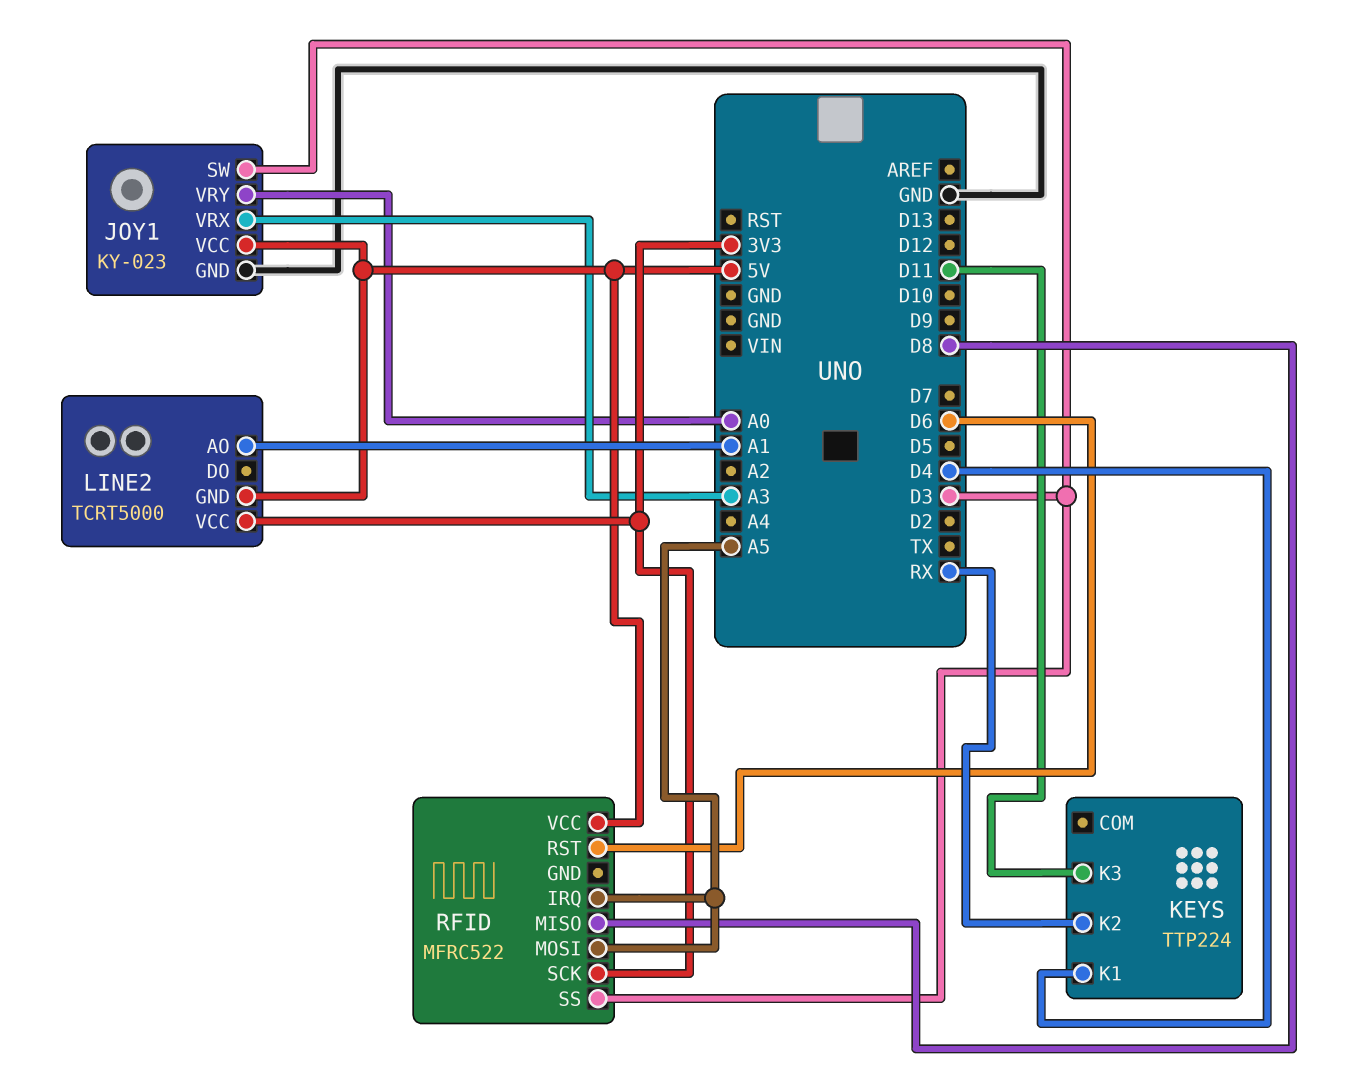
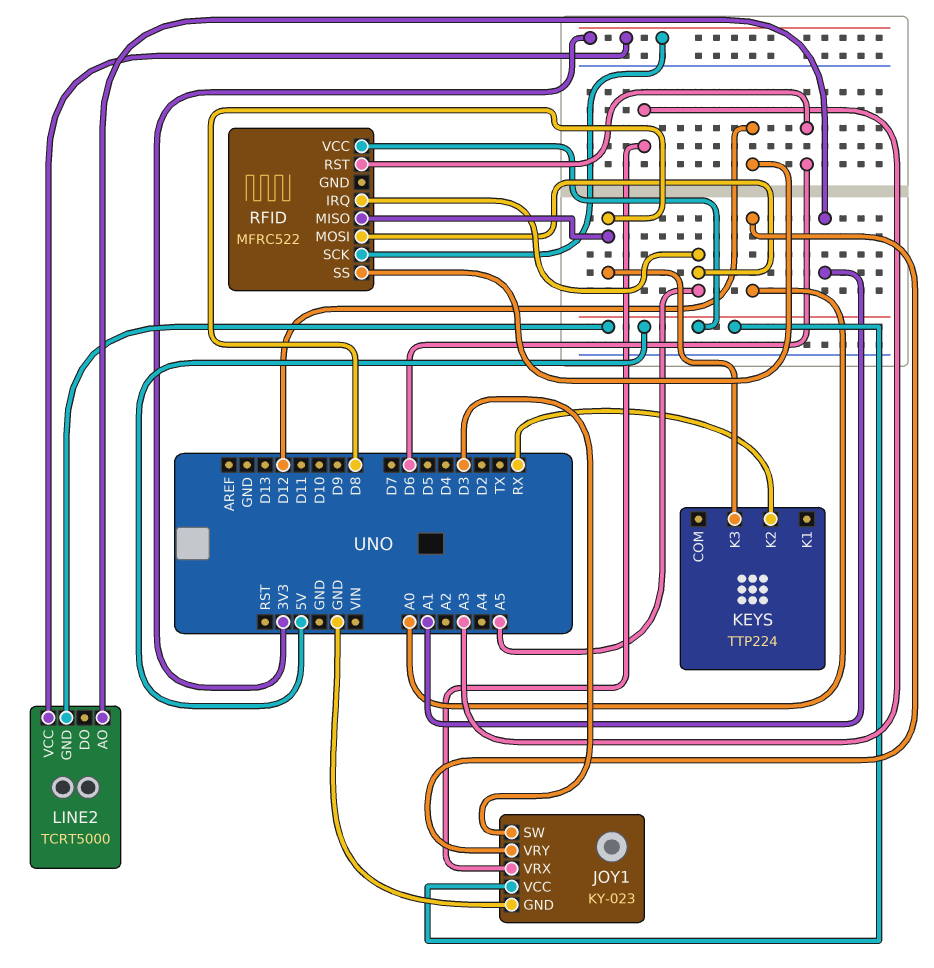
KEYS pin K1: D4 -> none
KEYS pin K3: D11 -> D8
RFID pin SS: D3 -> D12

